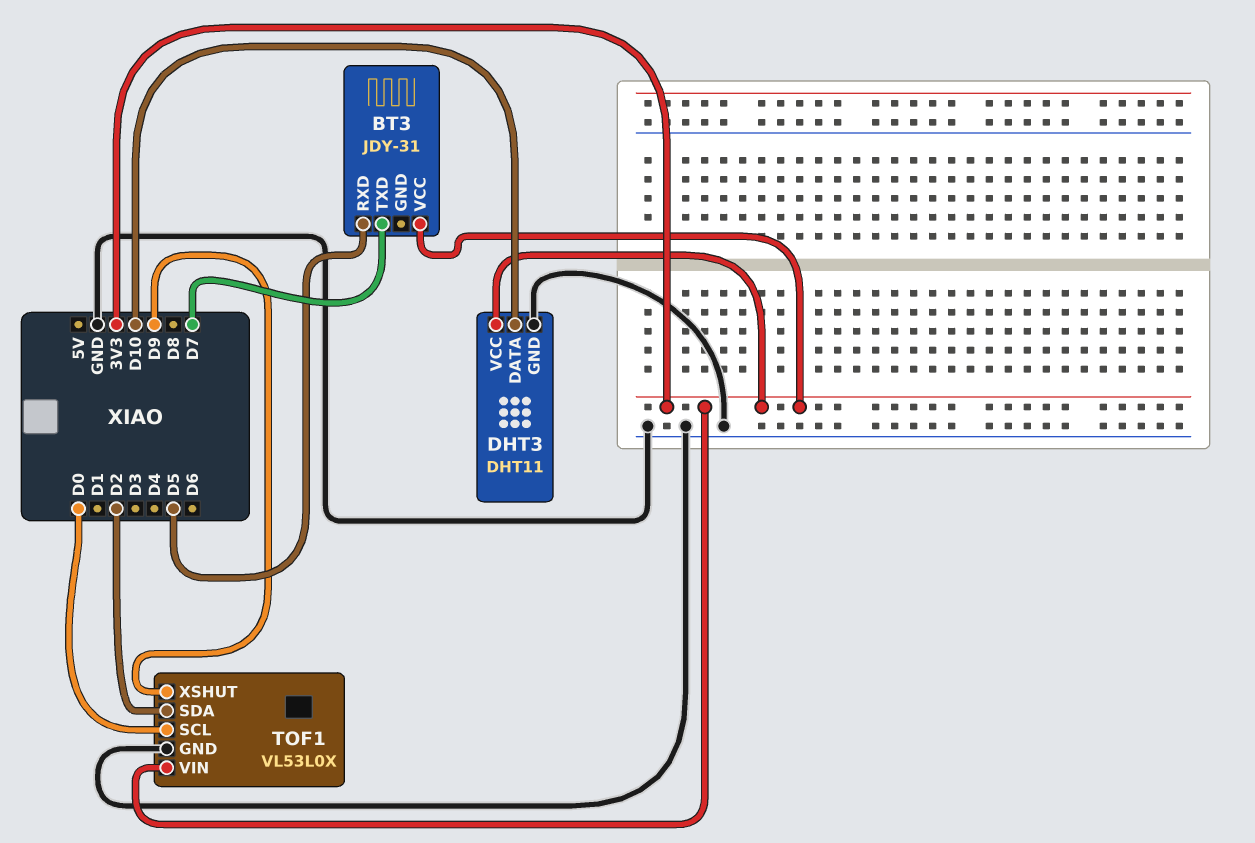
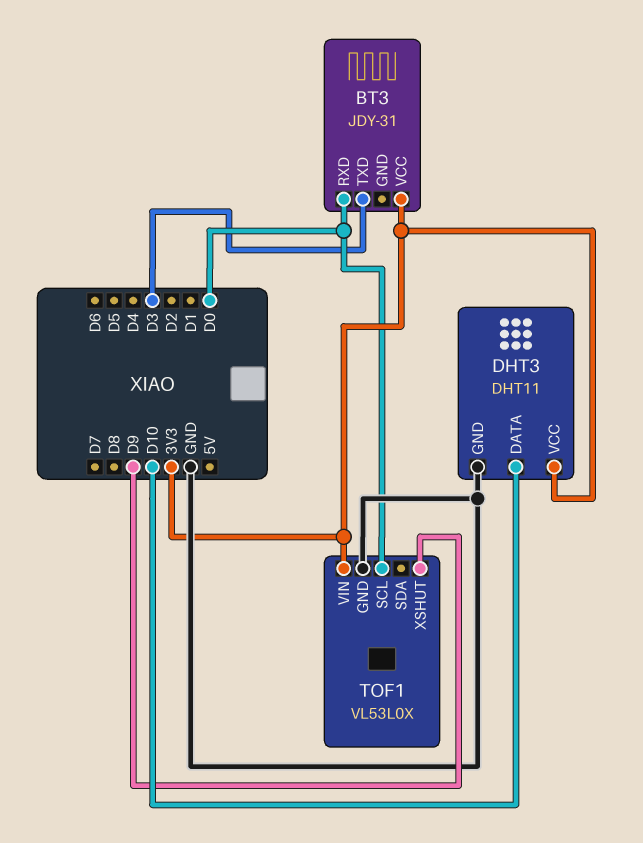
BT3 pin RXD: D5 -> D0
BT3 pin TXD: D7 -> D3
TOF1 pin SDA: D2 -> none

